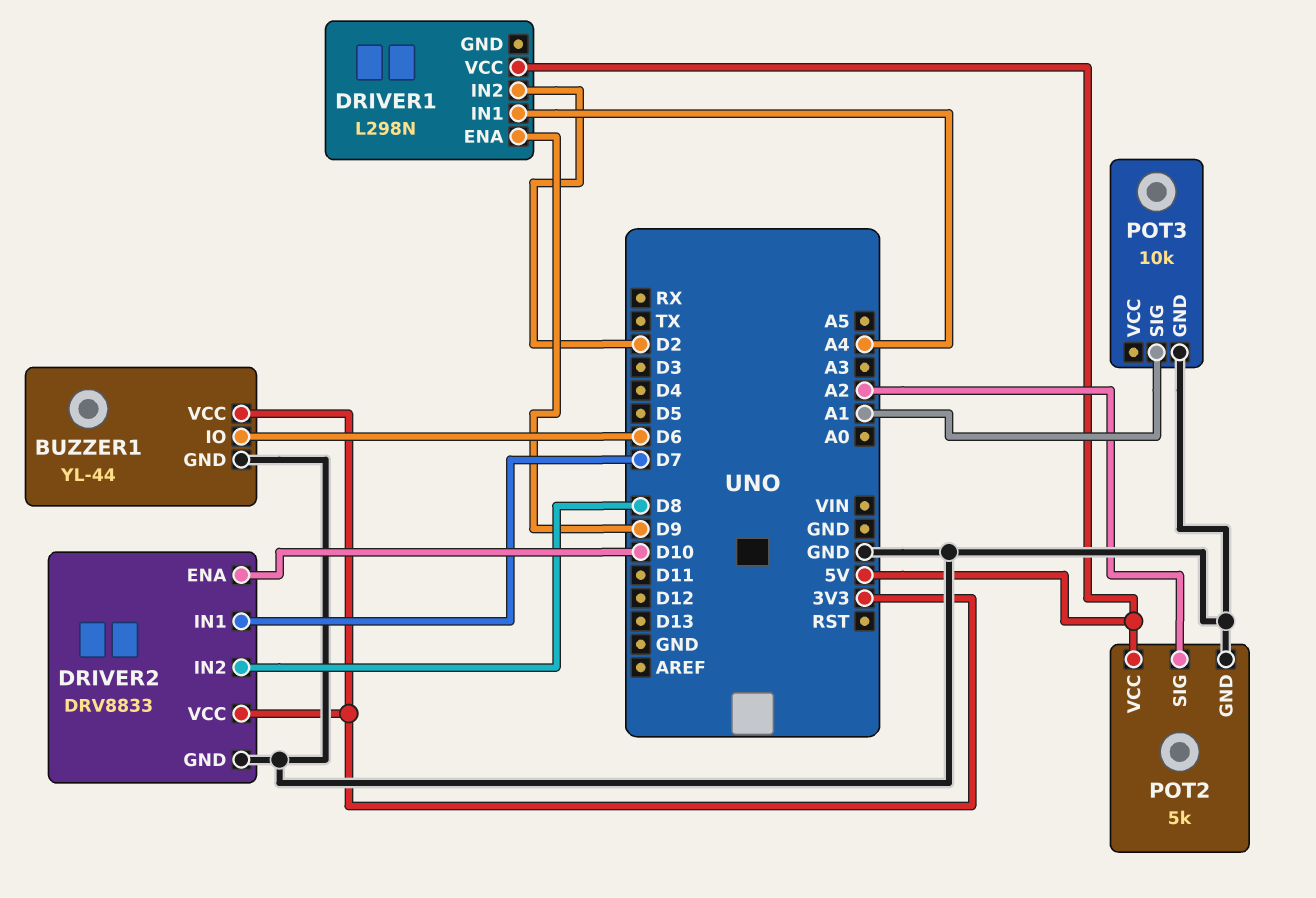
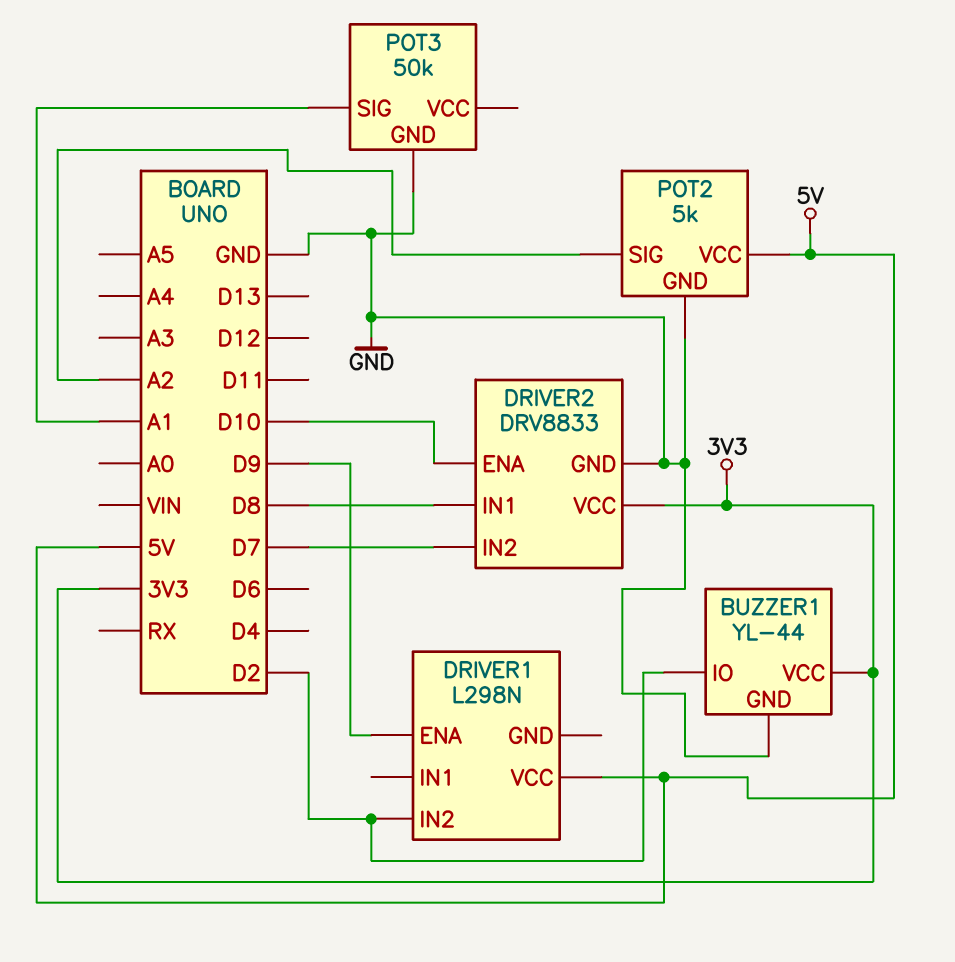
BUZZER1 pin IO: D6 -> D2
DRIVER1 pin IN1: A4 -> none
DRIVER2 pin IN1: D7 -> D8
DRIVER2 pin IN2: D8 -> D7
POT3: 10k -> 50k

